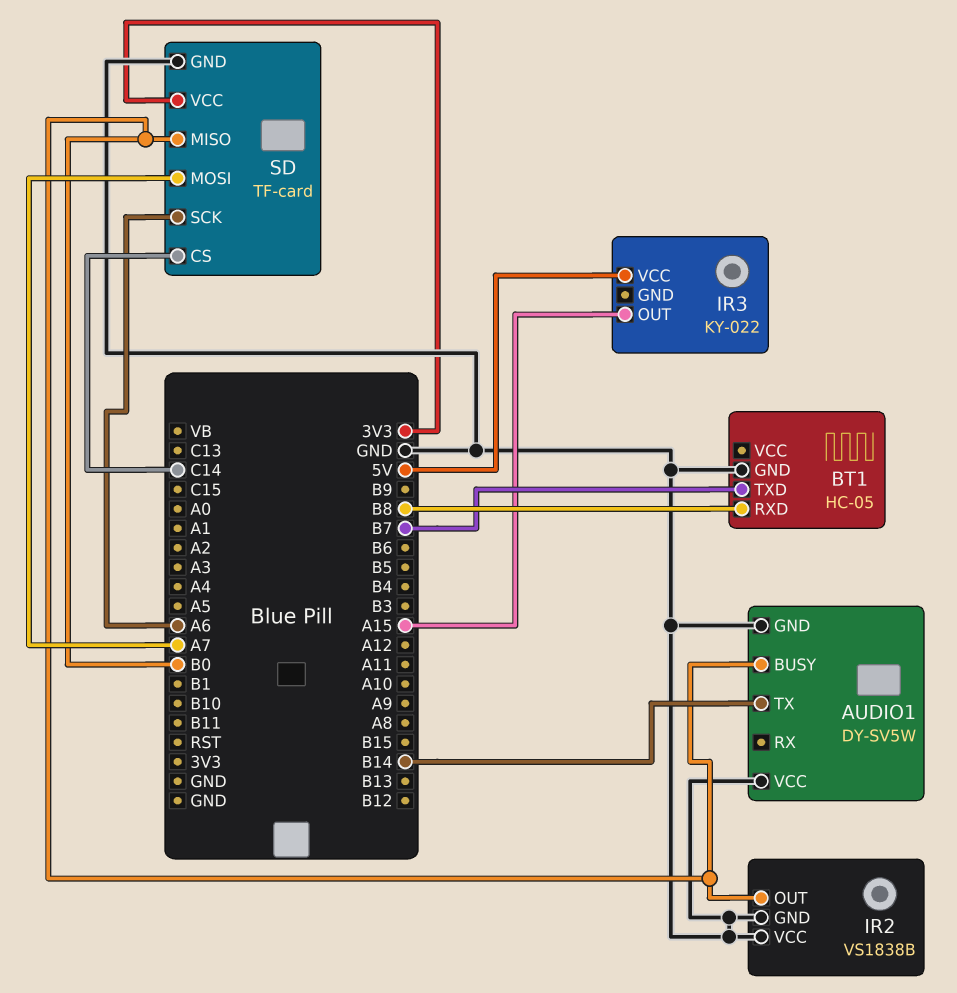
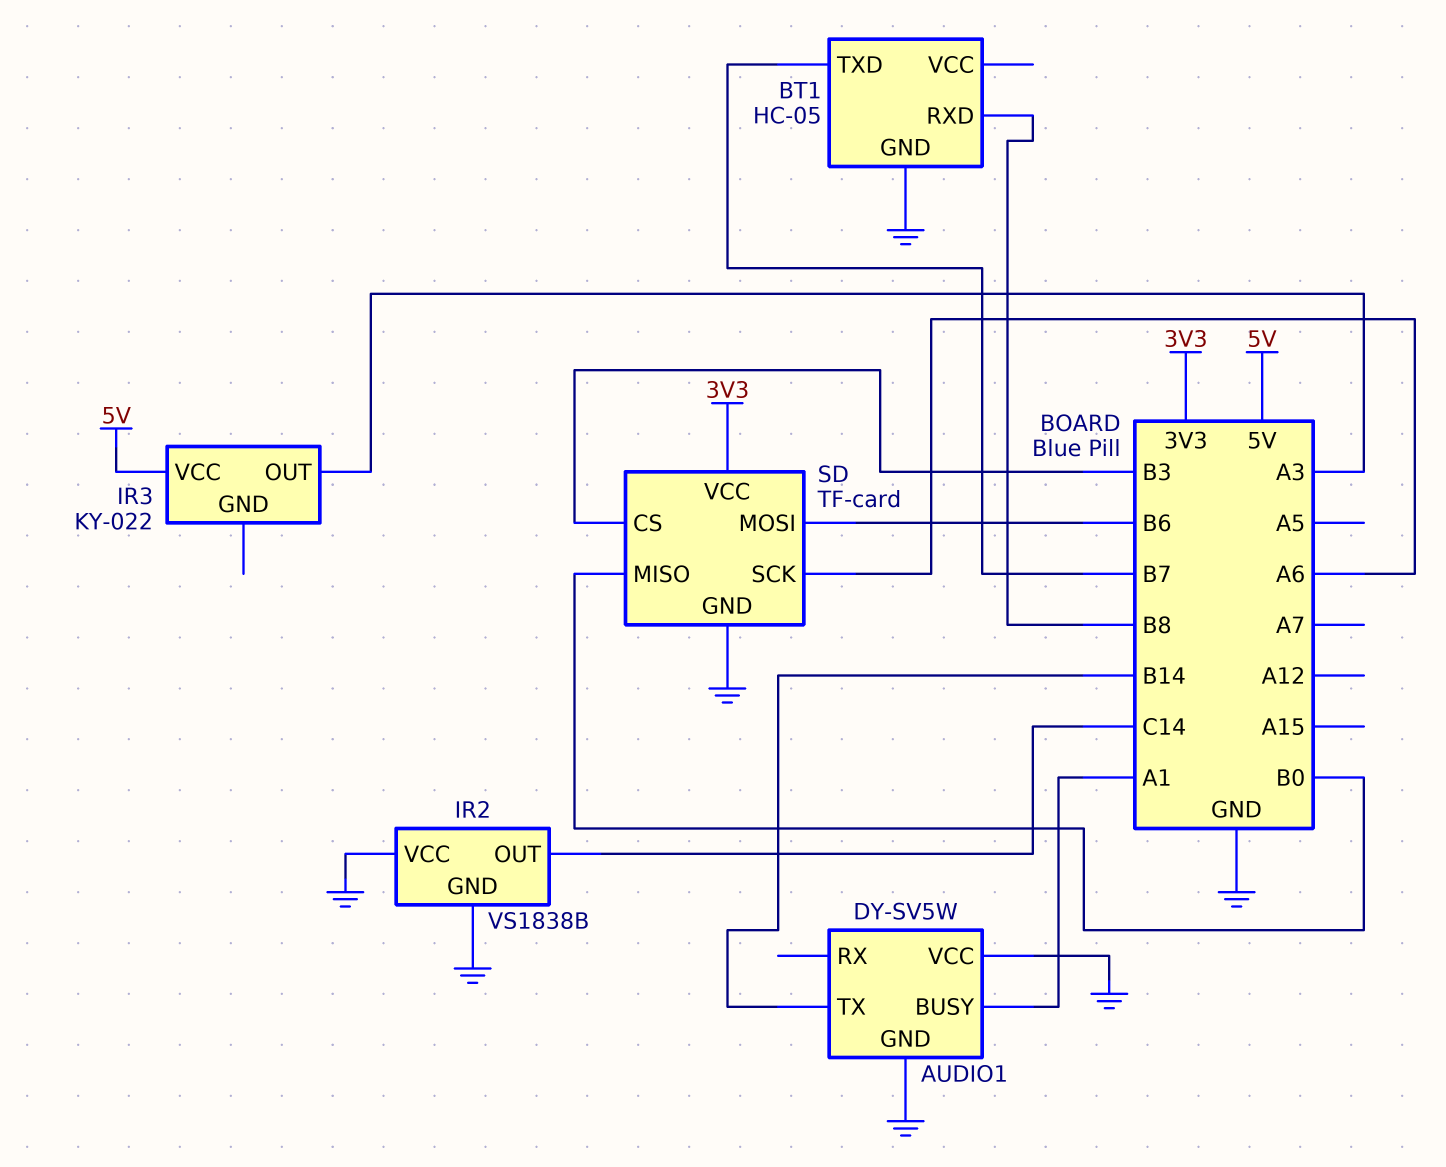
AUDIO1 pin BUSY: B0 -> A1
IR2 pin OUT: B0 -> C14
IR3 pin OUT: A15 -> A3
SD pin CS: C14 -> B3
SD pin MOSI: A7 -> B6

